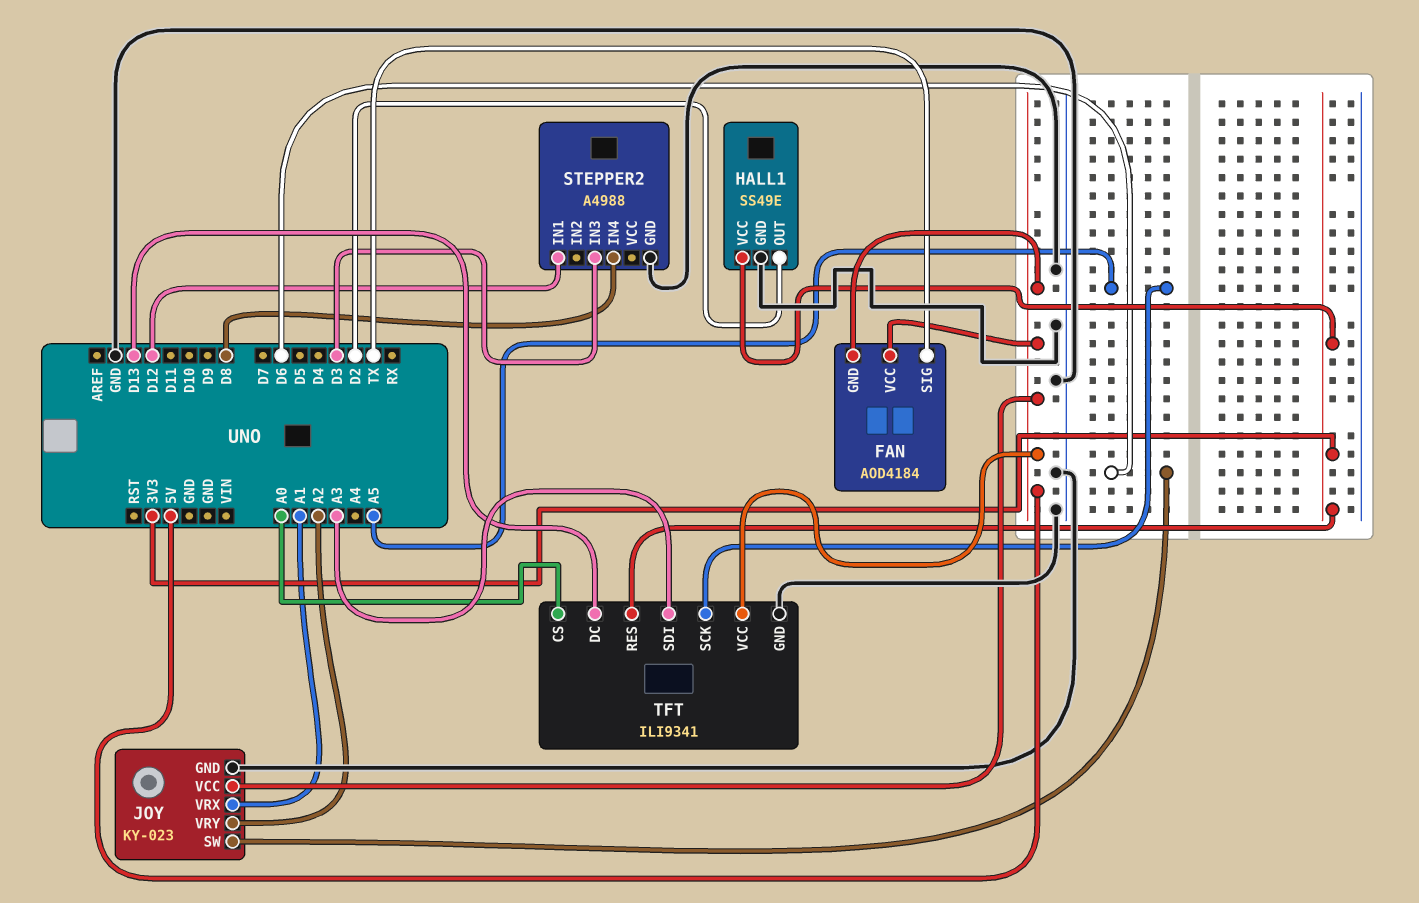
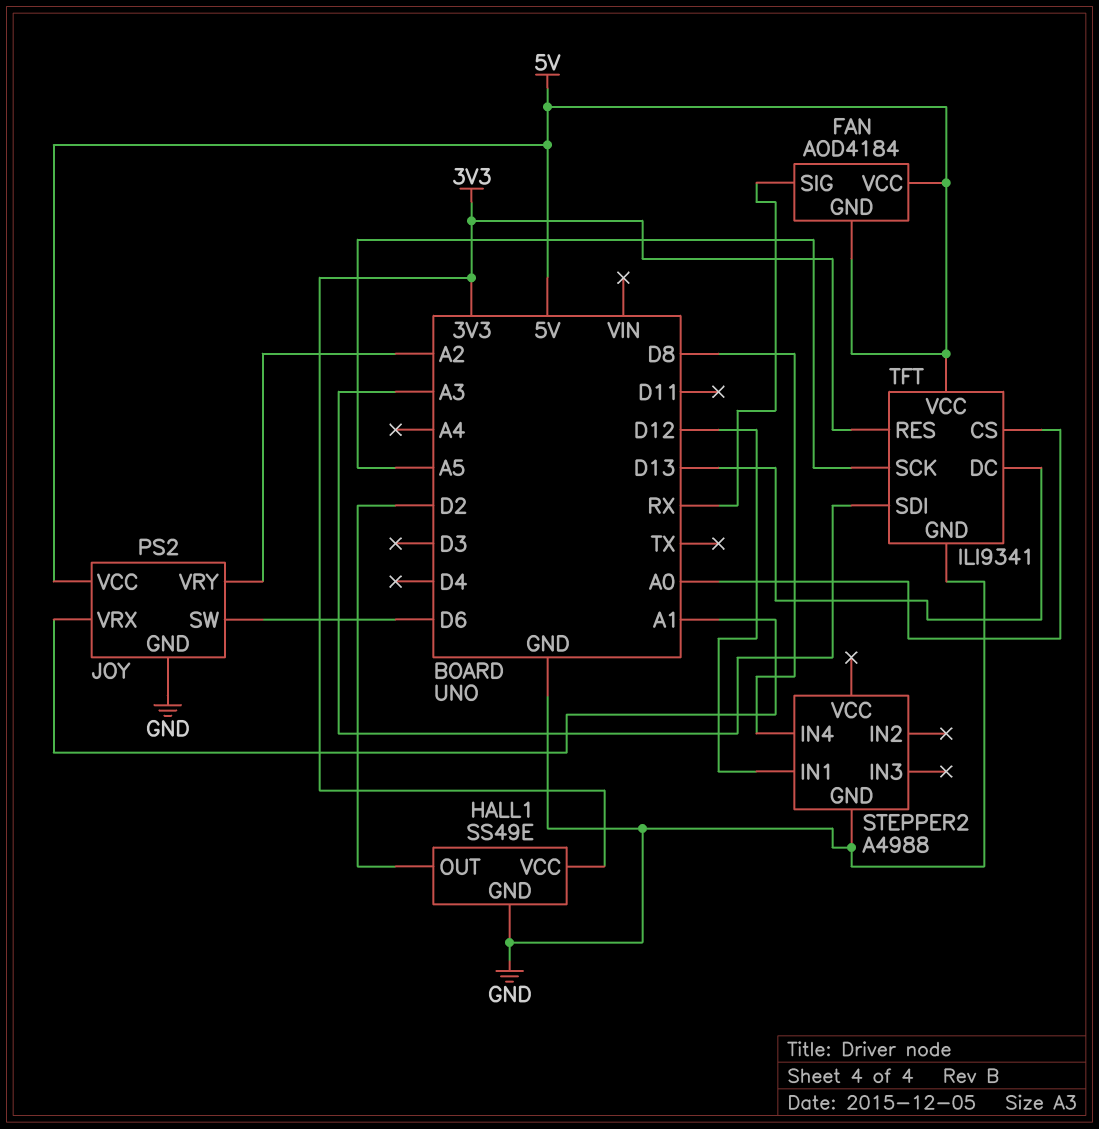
FAN pin SIG: TX -> RX
JOY: KY-023 -> PS2
STEPPER2 pin IN3: D3 -> none

